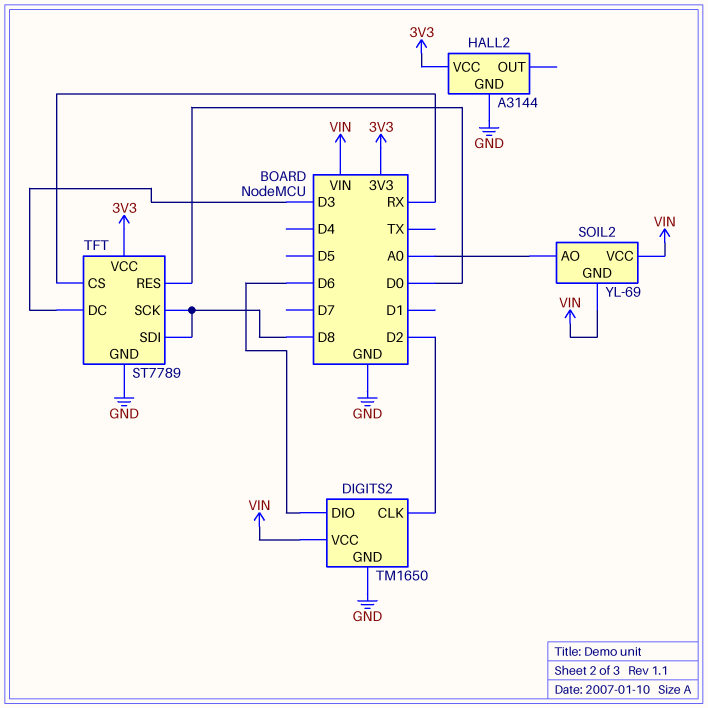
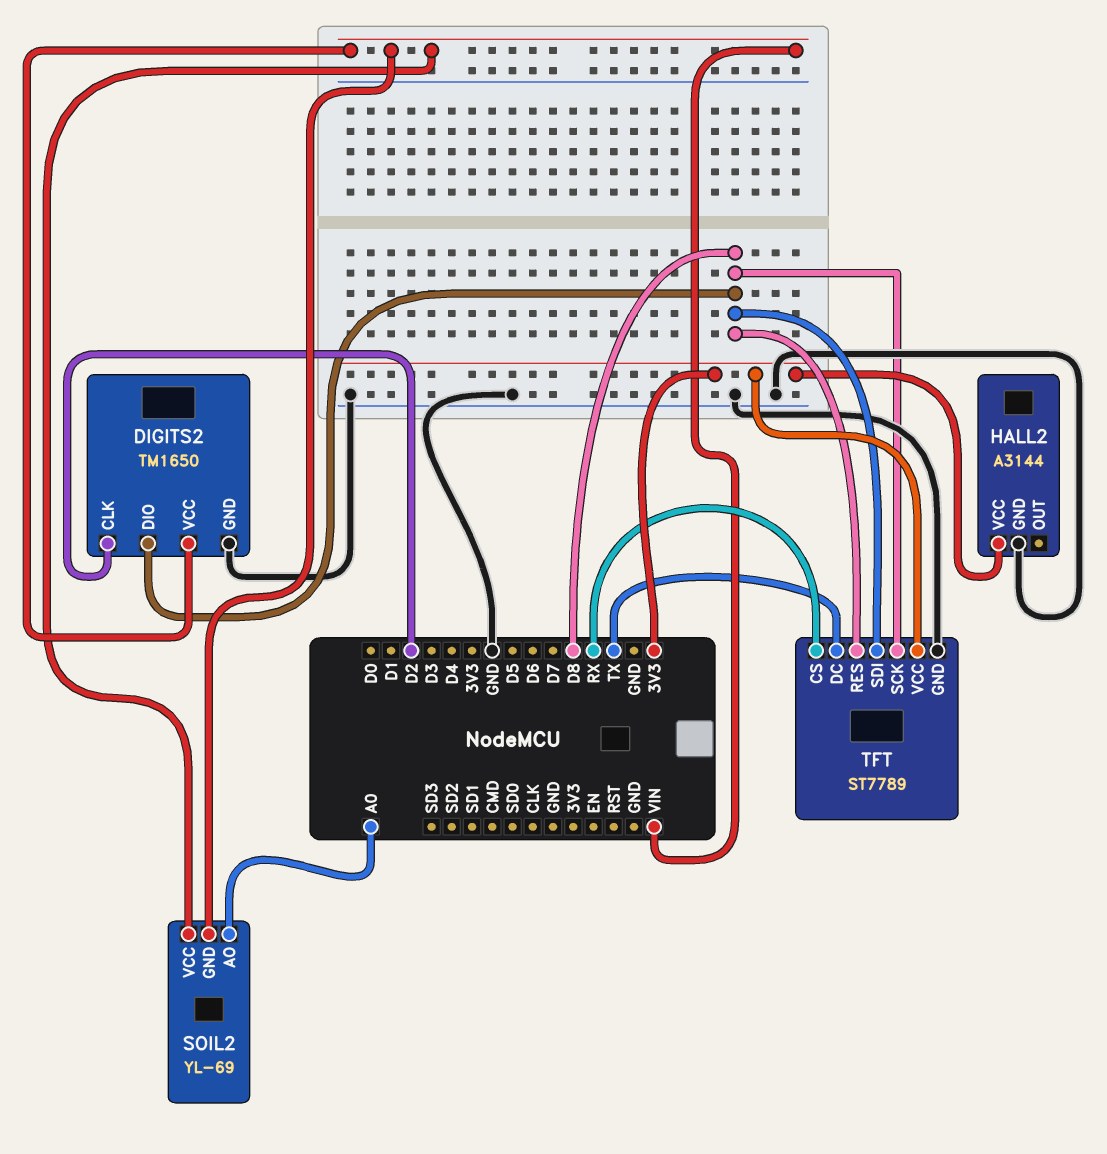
DIGITS2 pin DIO: D6 -> D8
TFT pin DC: D3 -> TX
TFT pin RES: D0 -> D8

